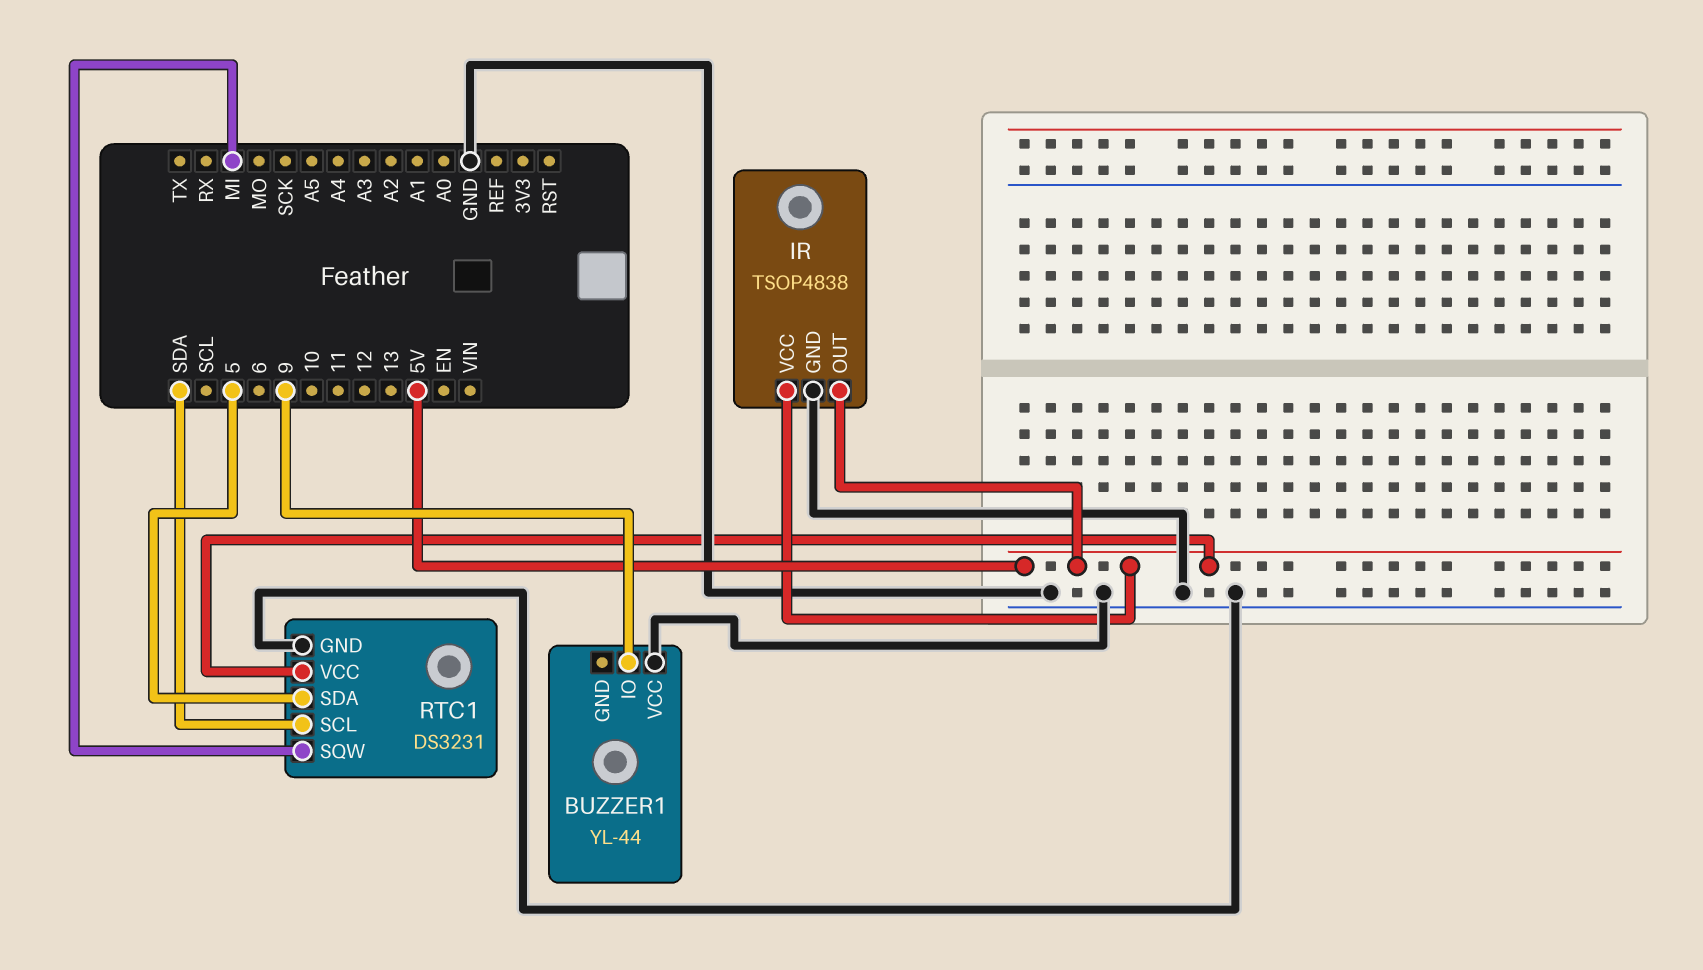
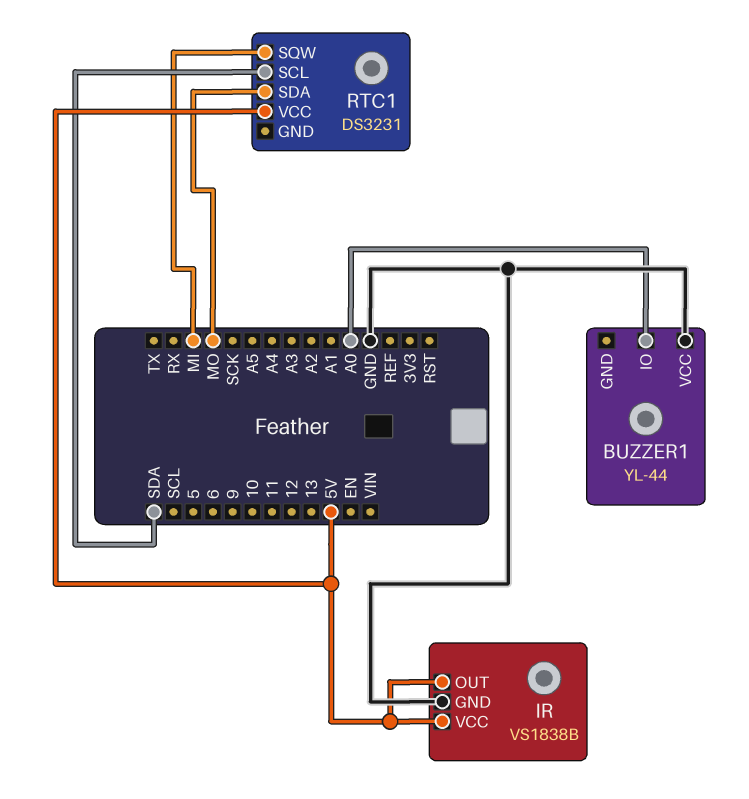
BUZZER1 pin IO: 9 -> A0
IR: TSOP4838 -> VS1838B
RTC1 pin GND: GND -> none
RTC1 pin SDA: 5 -> MO

